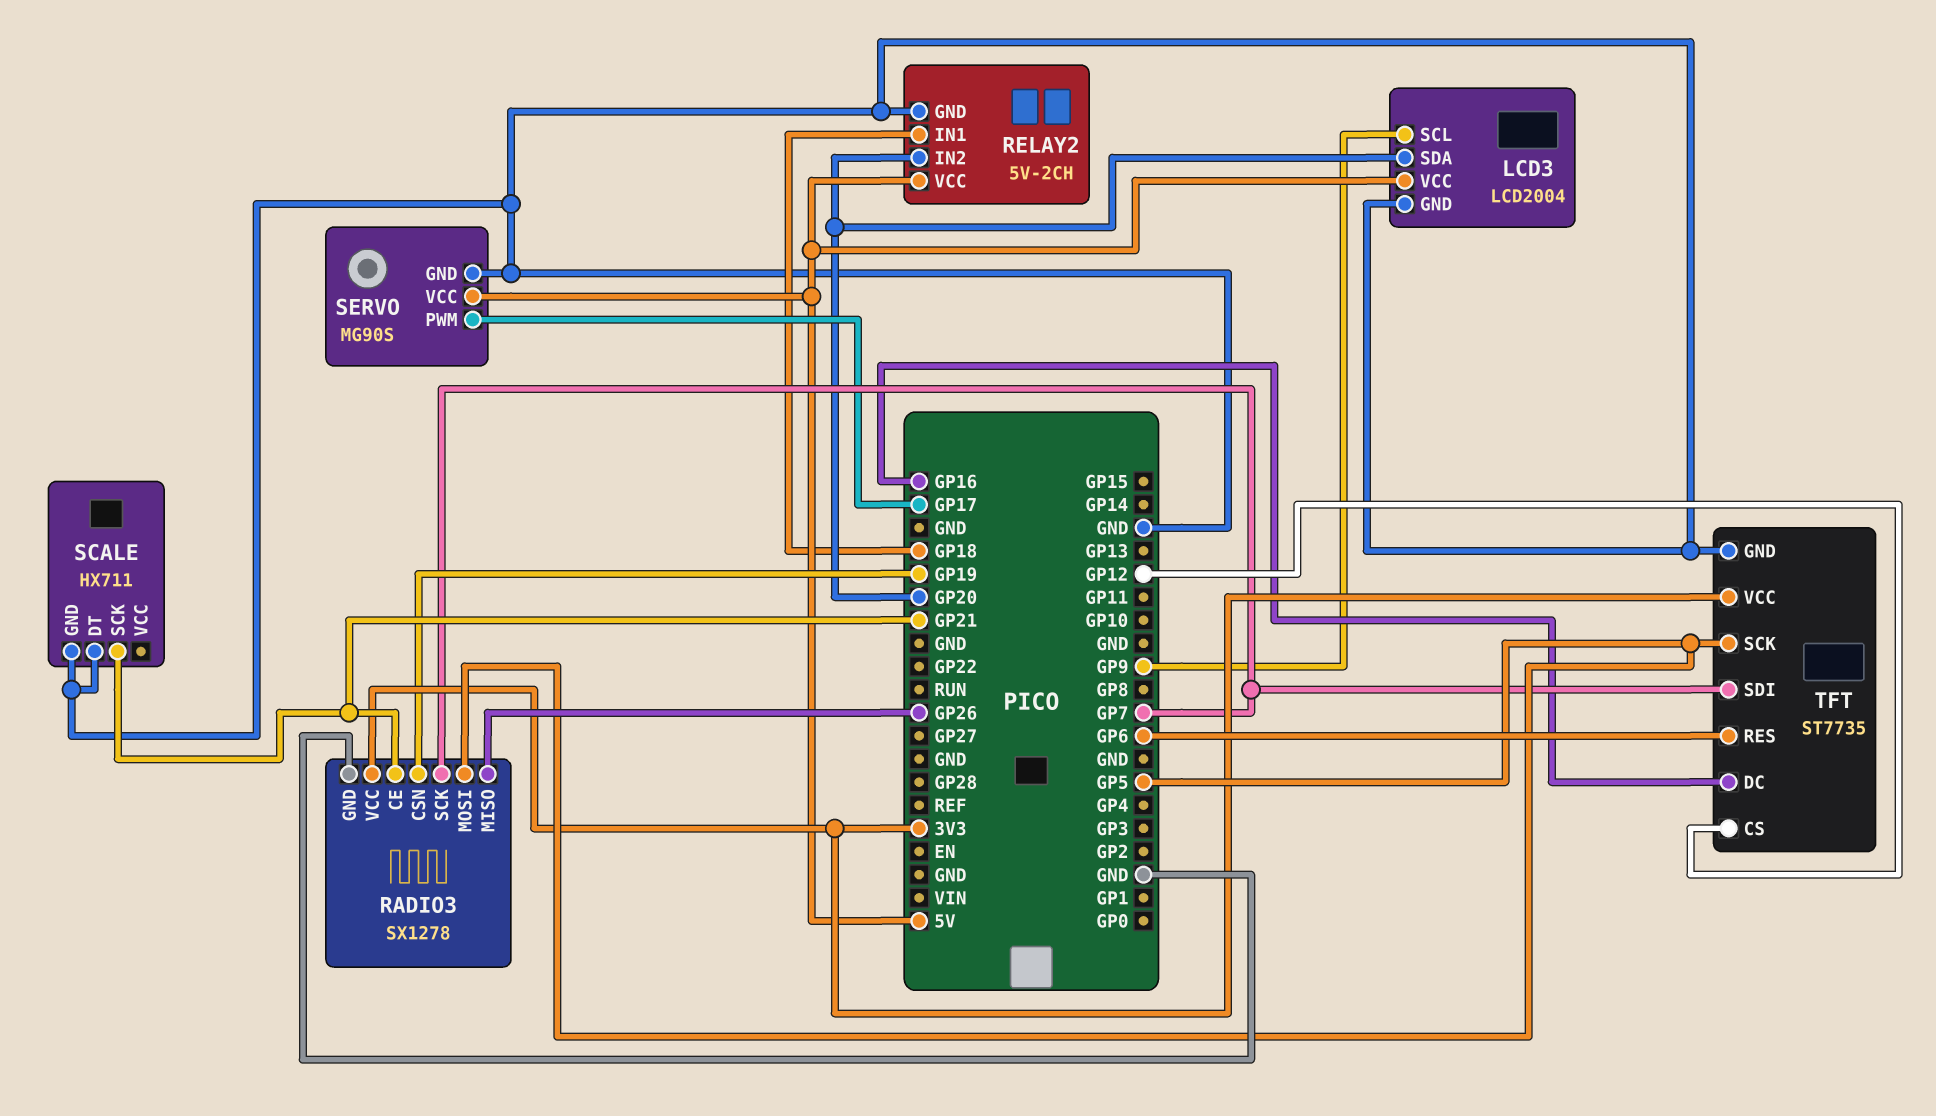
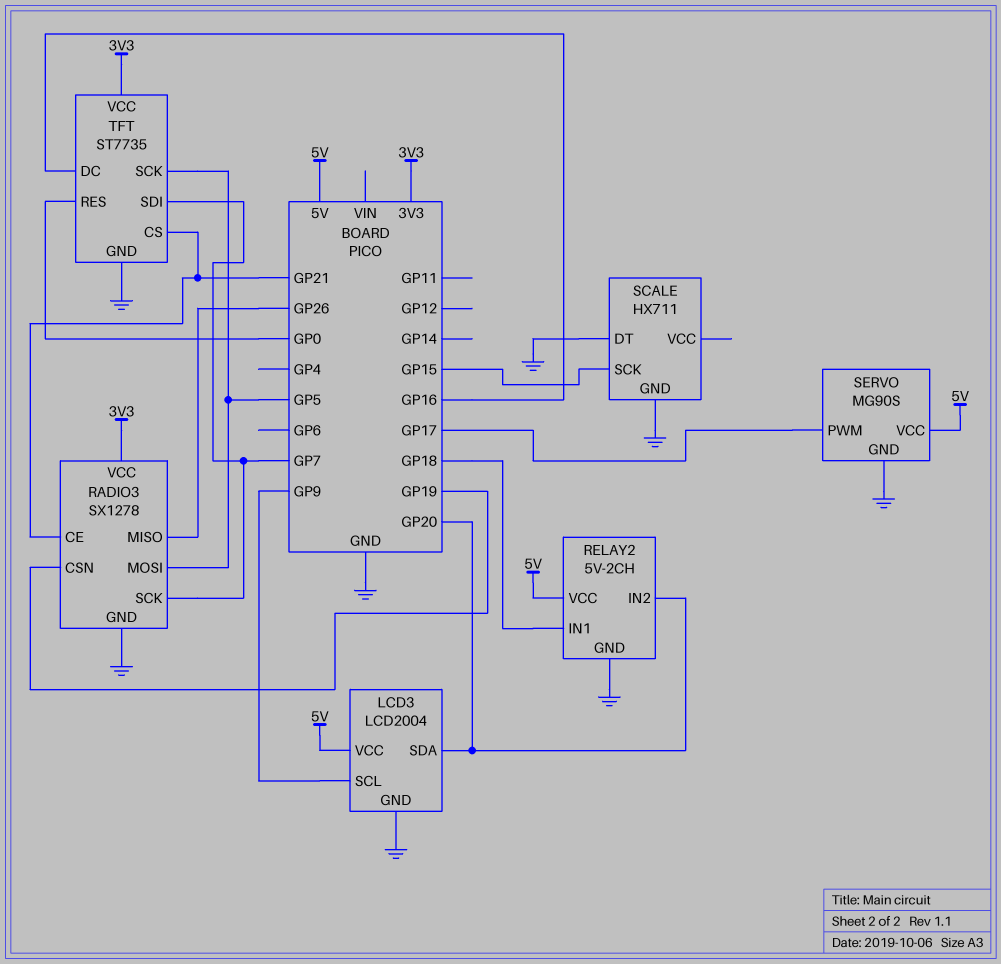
SCALE pin SCK: GP21 -> GP15
TFT pin CS: GP12 -> GP21
TFT pin RES: GP6 -> GP0

